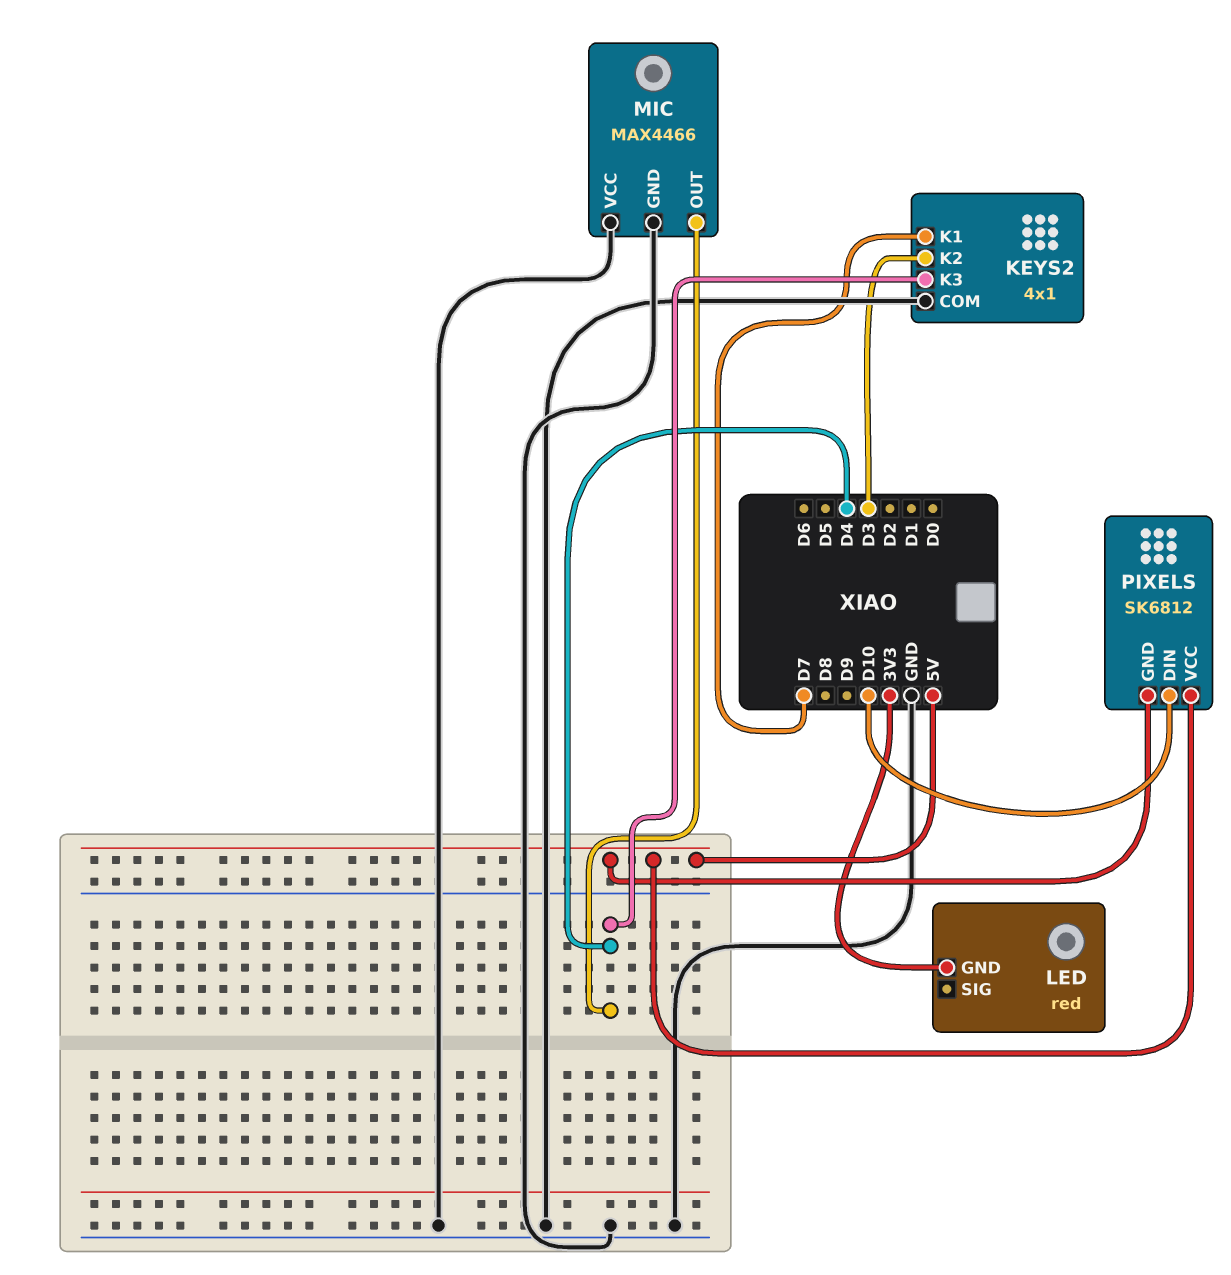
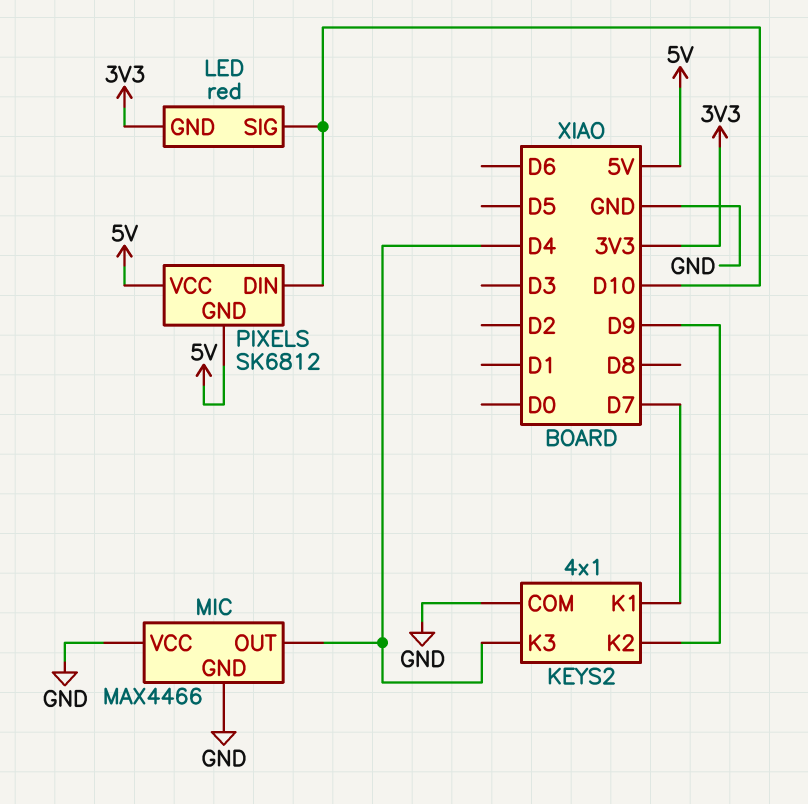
KEYS2 pin K2: D3 -> D9
LED pin SIG: none -> D10

